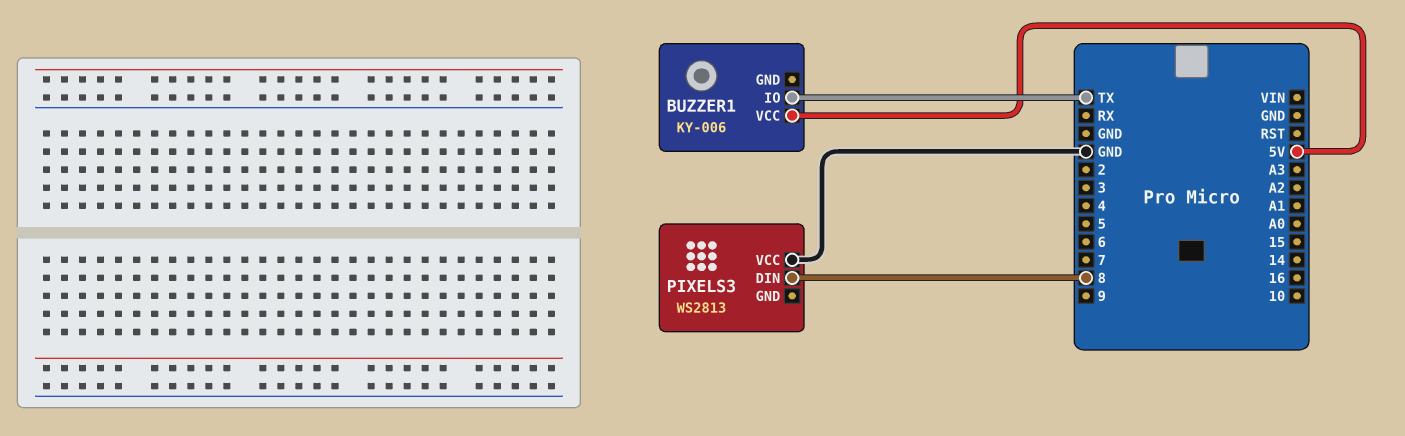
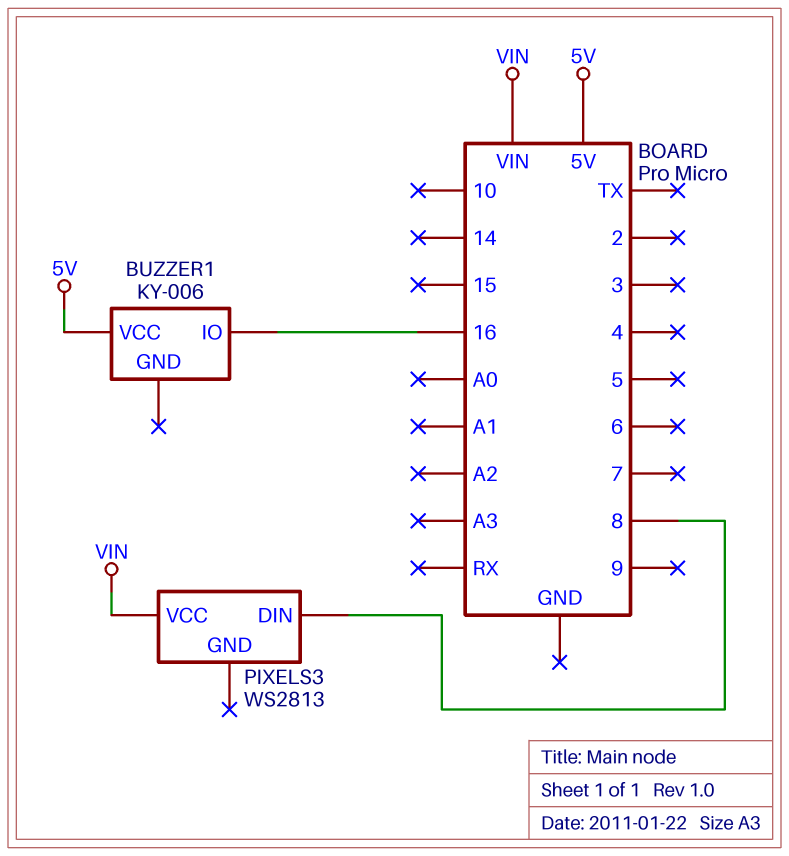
BUZZER1 pin IO: TX -> 16
PIXELS3 pin VCC: GND -> VIN

